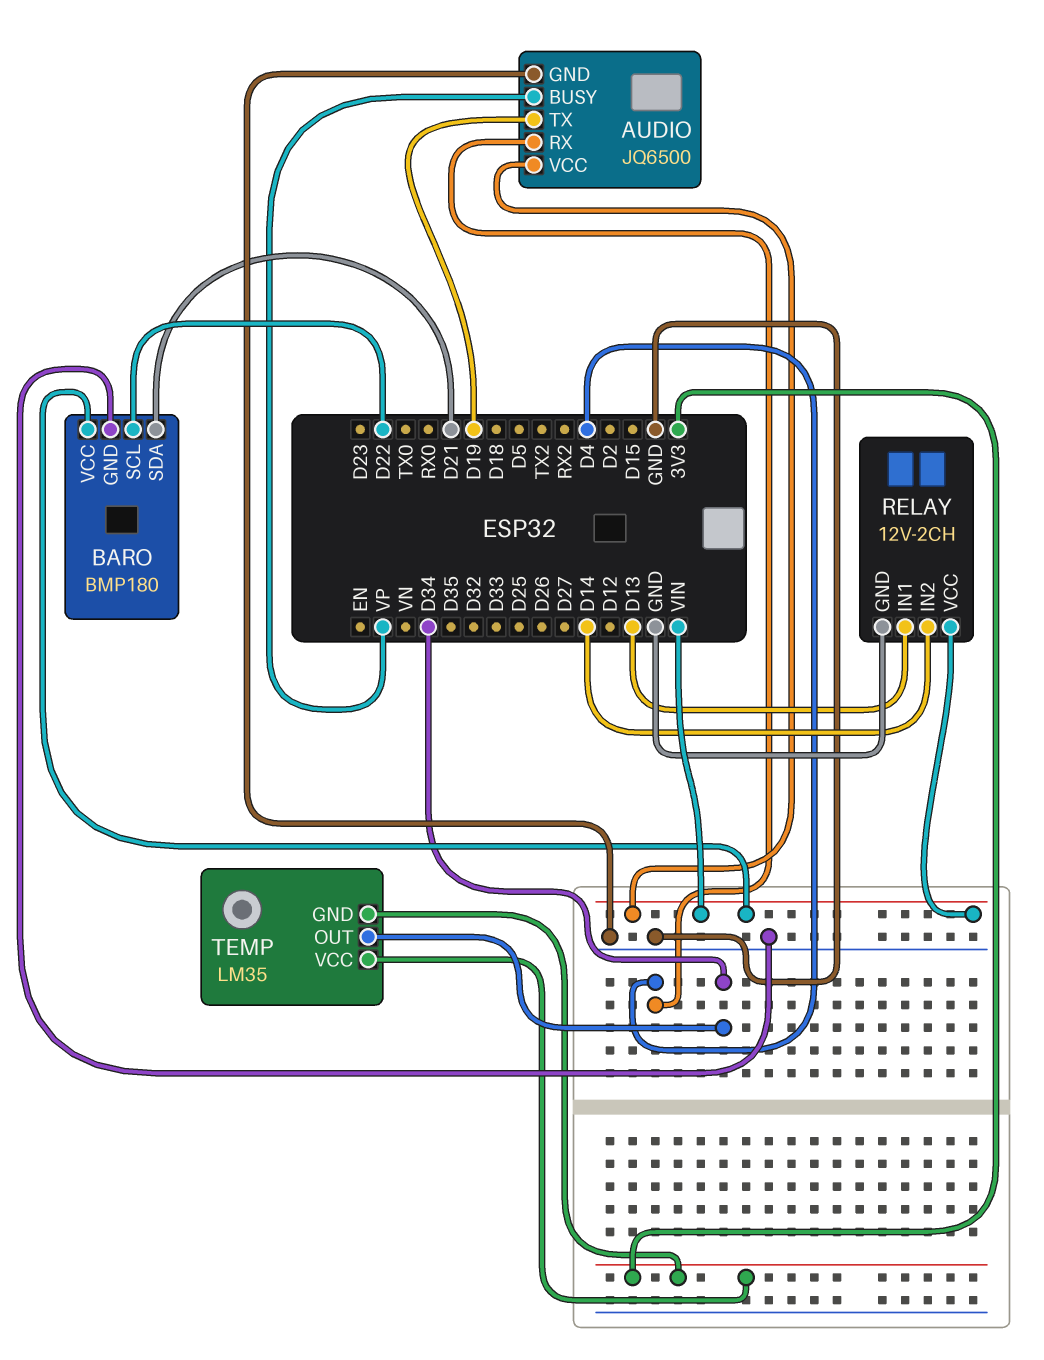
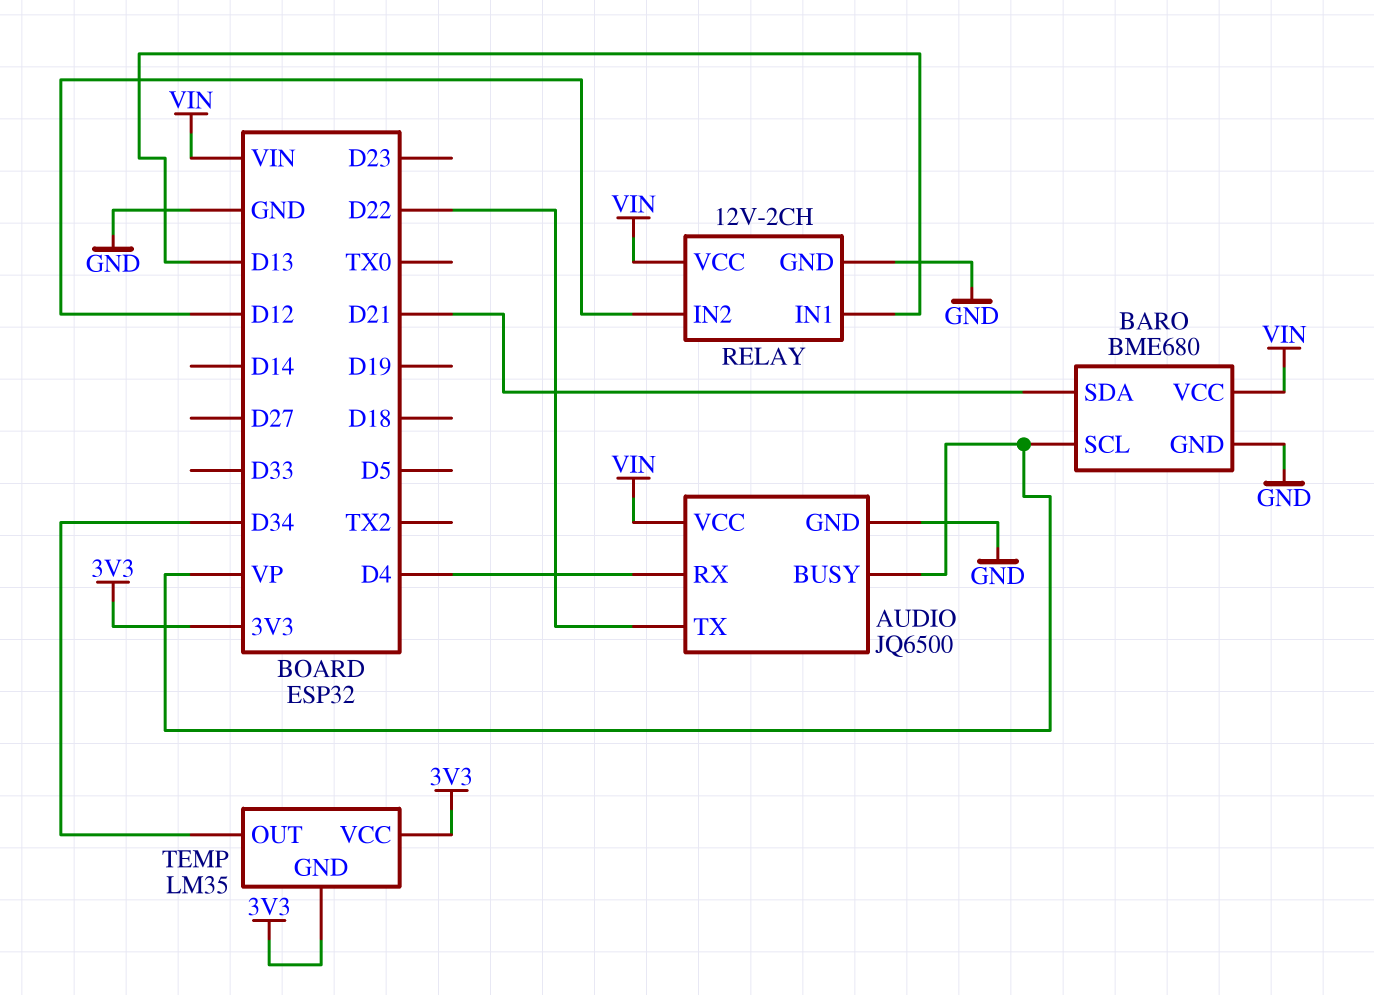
AUDIO pin TX: D19 -> D22
BARO: BMP180 -> BME680
BARO pin SCL: D22 -> VP
RELAY pin IN2: D14 -> D12

